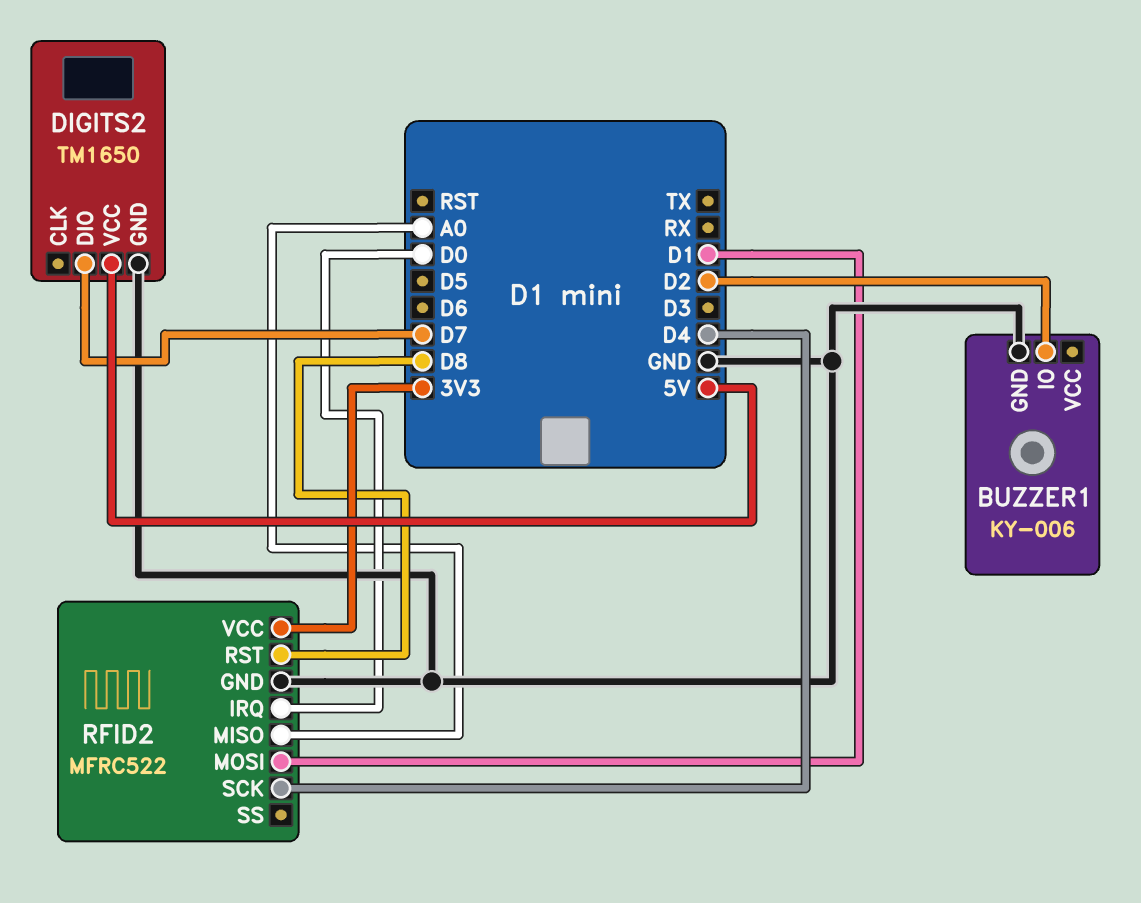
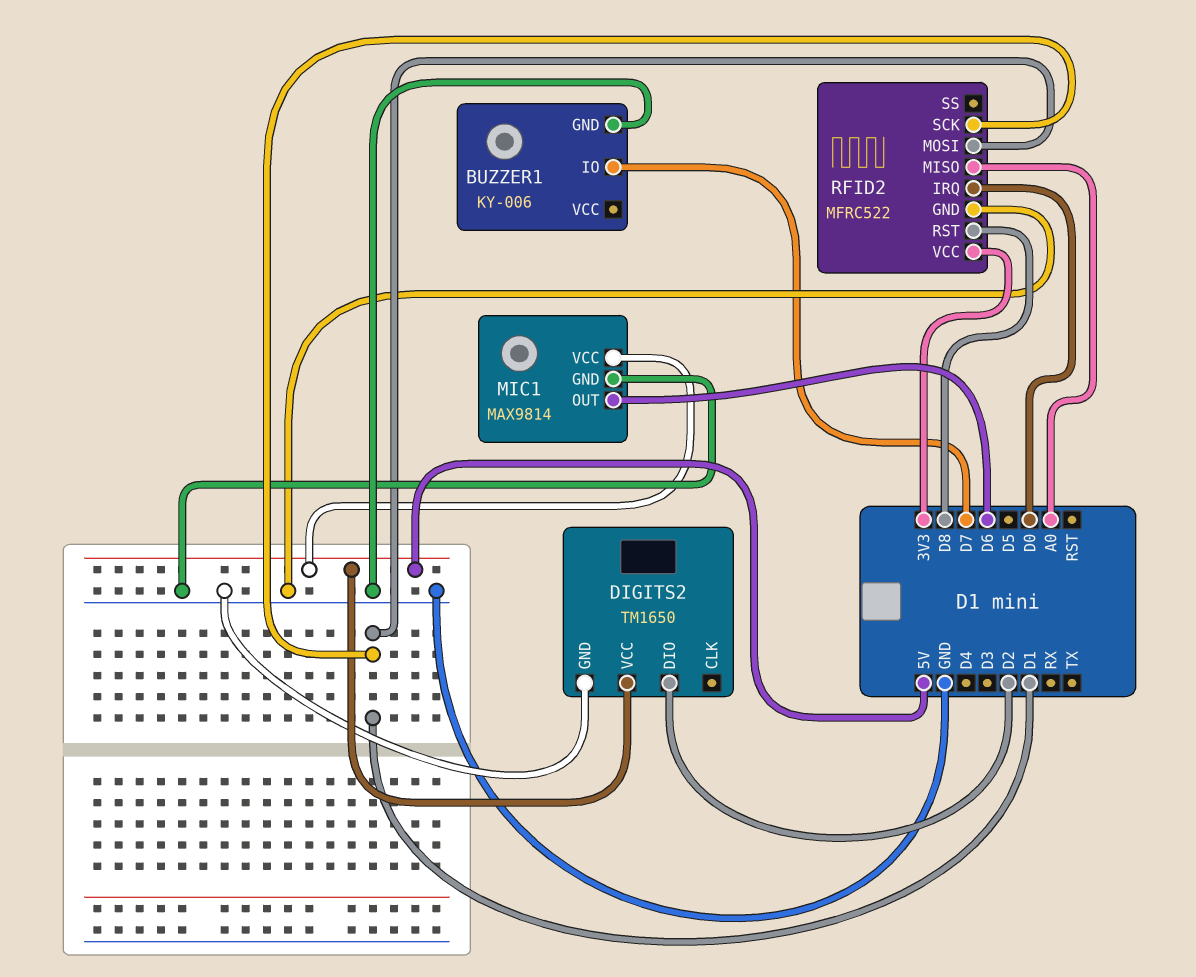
BUZZER1 pin IO: D2 -> D7
DIGITS2 pin DIO: D7 -> D2
MIC1: none -> MAX9814
MIC1 pin GND: none -> GND
MIC1 pin OUT: none -> D6
MIC1 pin VCC: none -> 5V
RFID2 pin SCK: D4 -> D1

